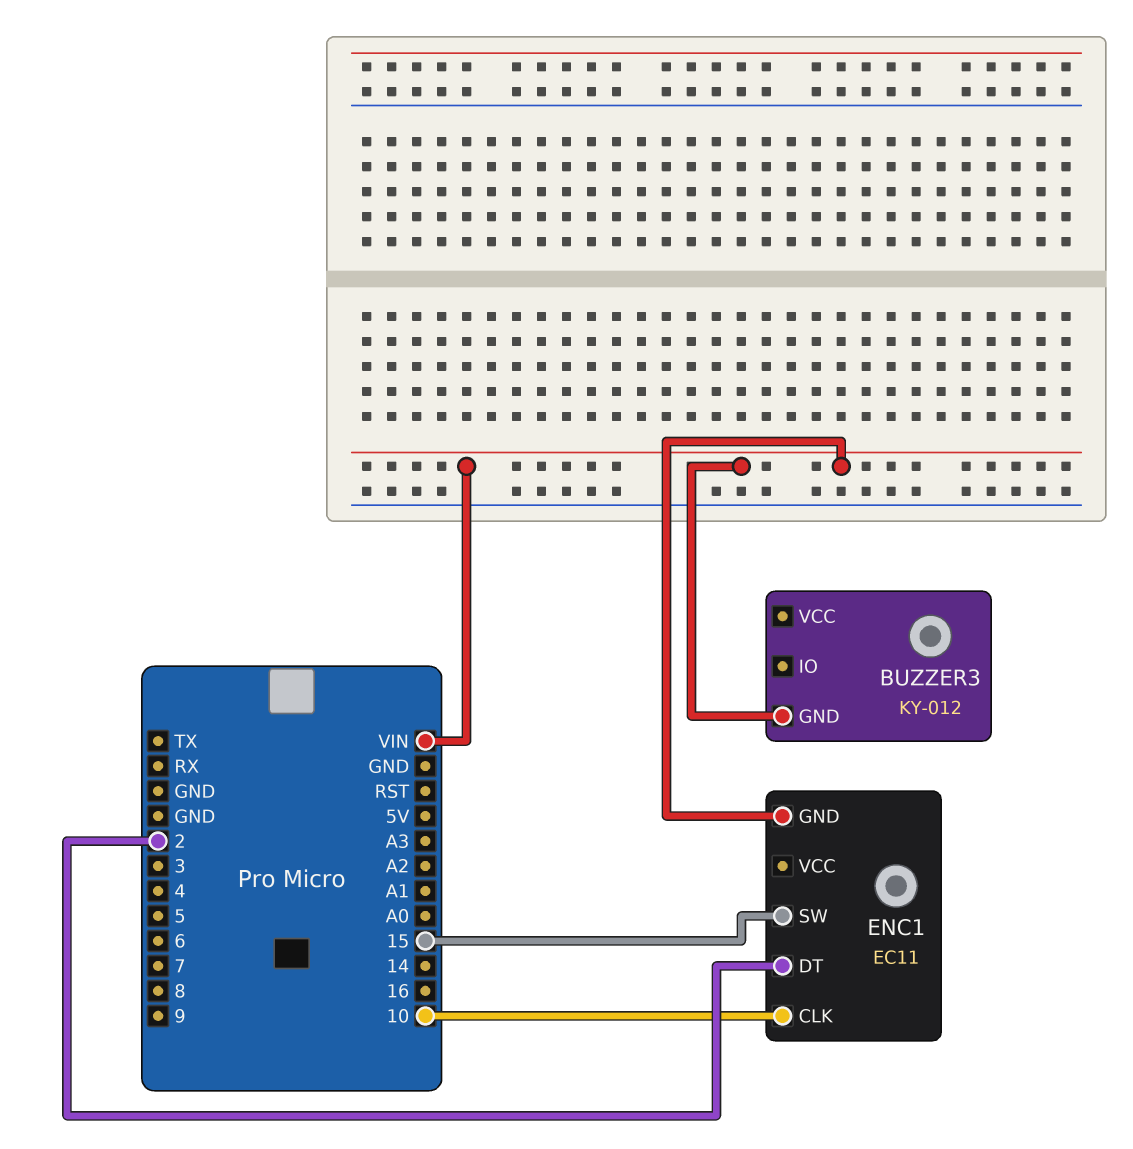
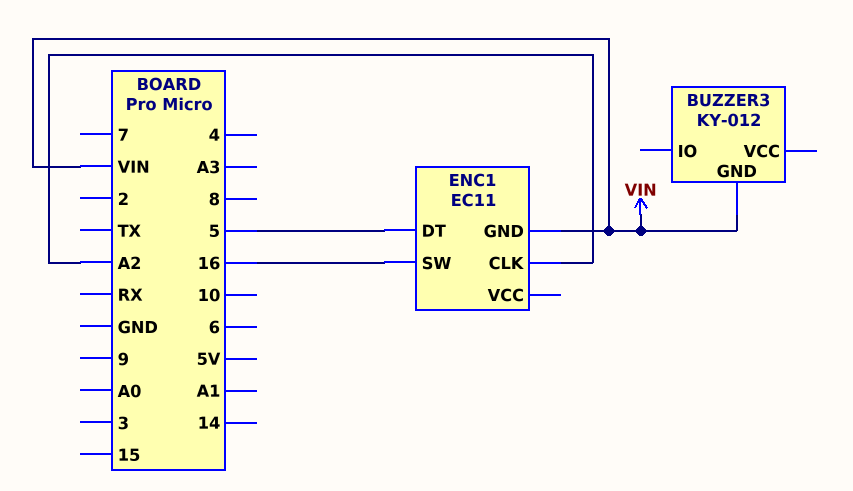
ENC1 pin CLK: 10 -> A2
ENC1 pin DT: 2 -> 5
ENC1 pin SW: 15 -> 16

